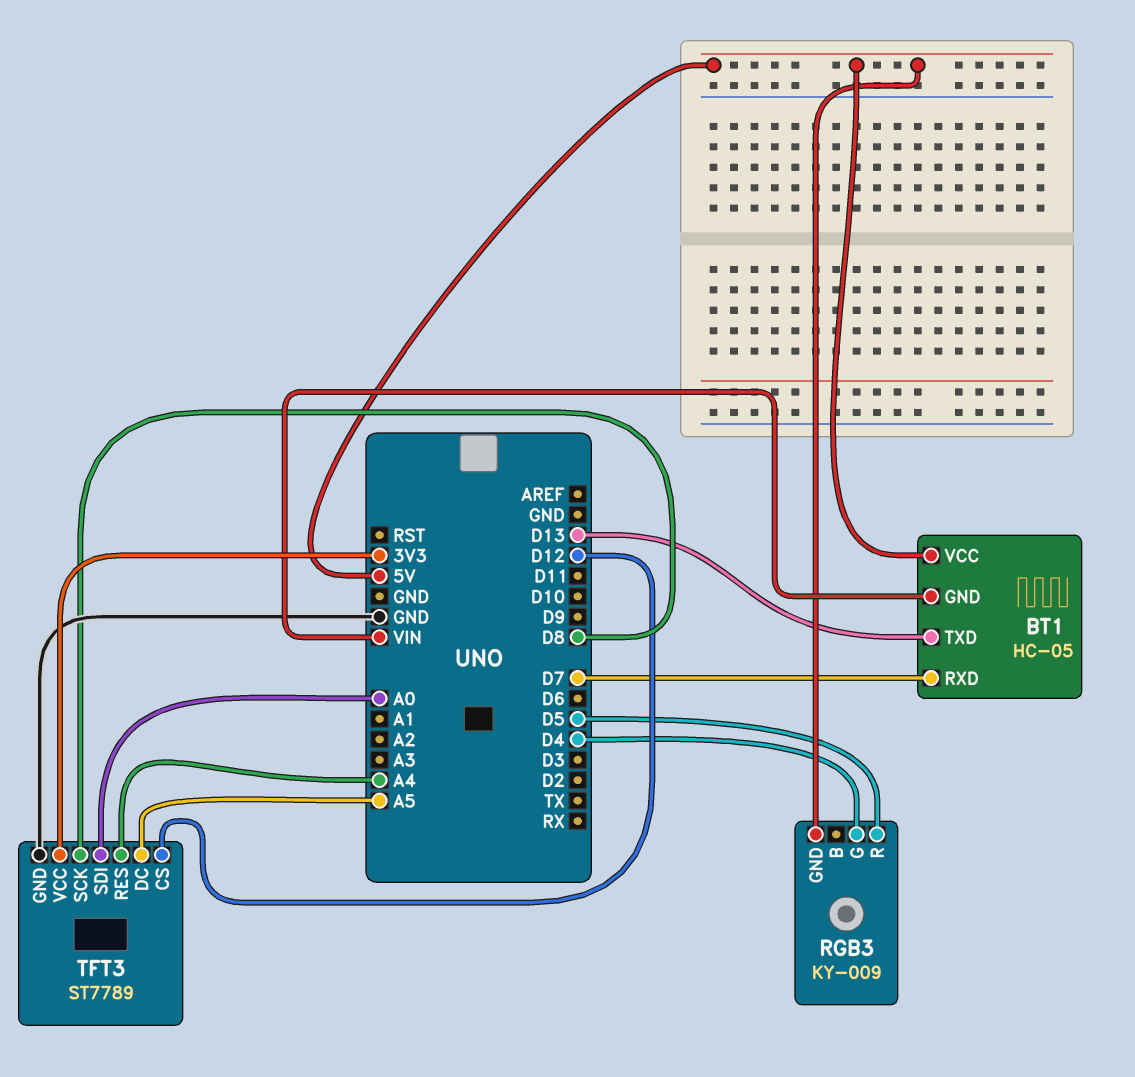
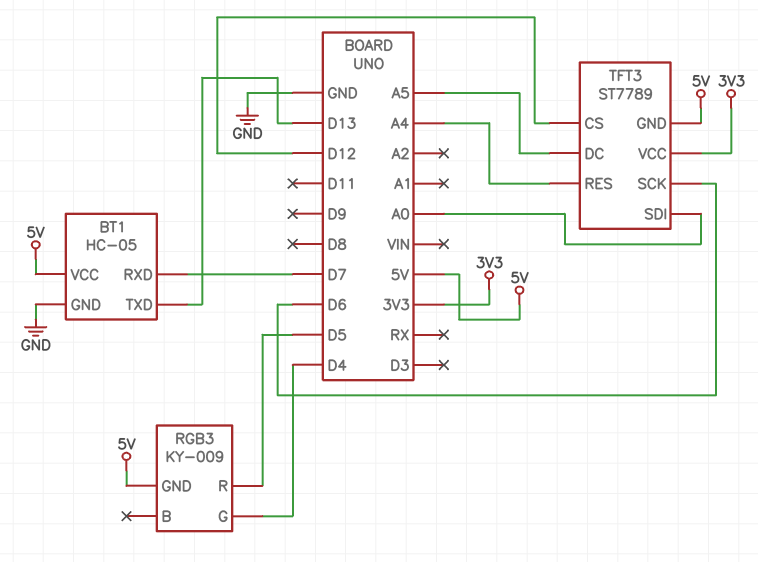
BT1 pin GND: VIN -> GND
TFT3 pin GND: GND -> 5V
TFT3 pin SCK: D8 -> D6

